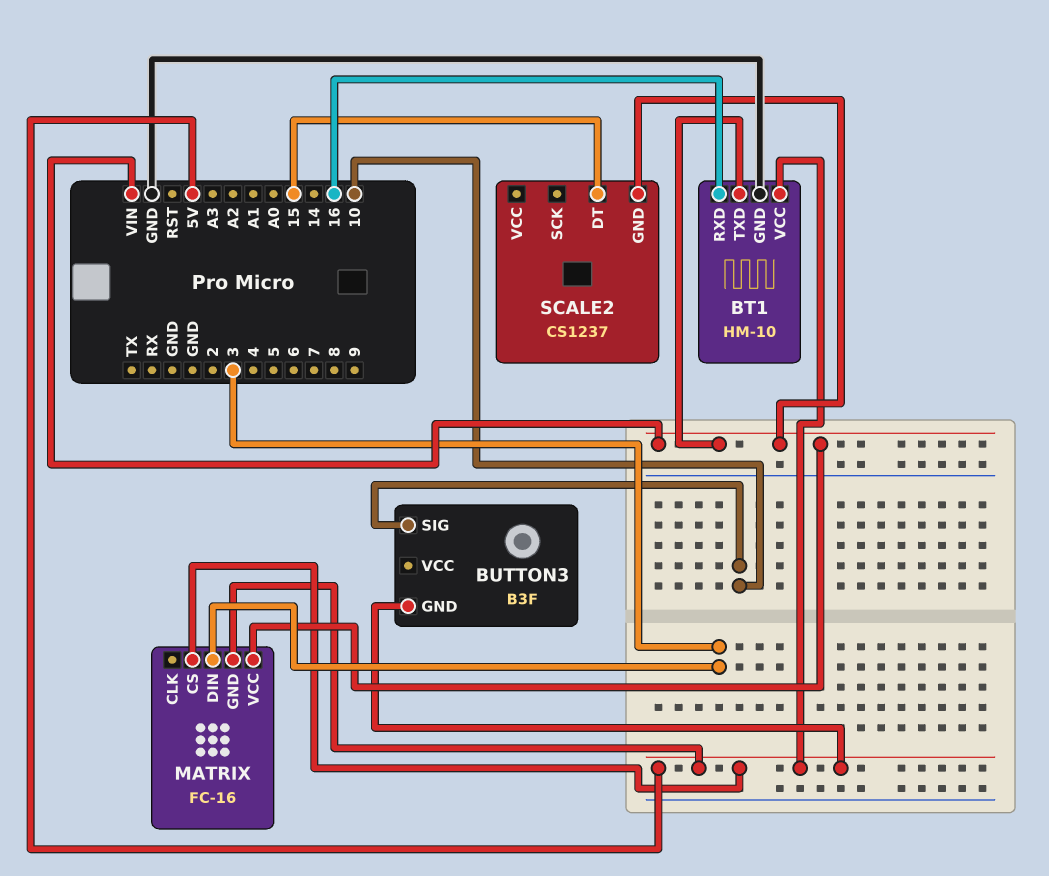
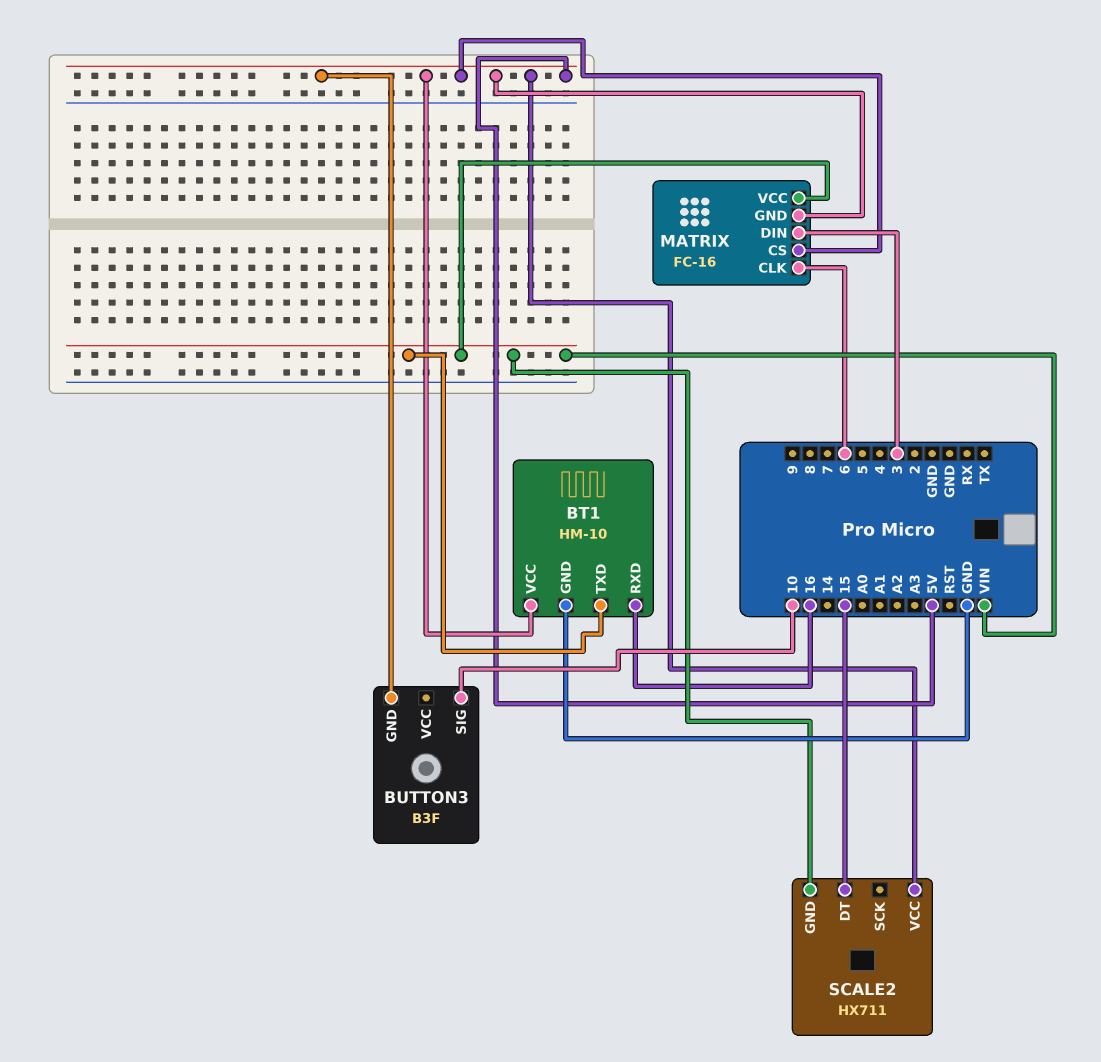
MATRIX pin CLK: none -> 6
SCALE2: CS1237 -> HX711
SCALE2 pin VCC: none -> 5V

